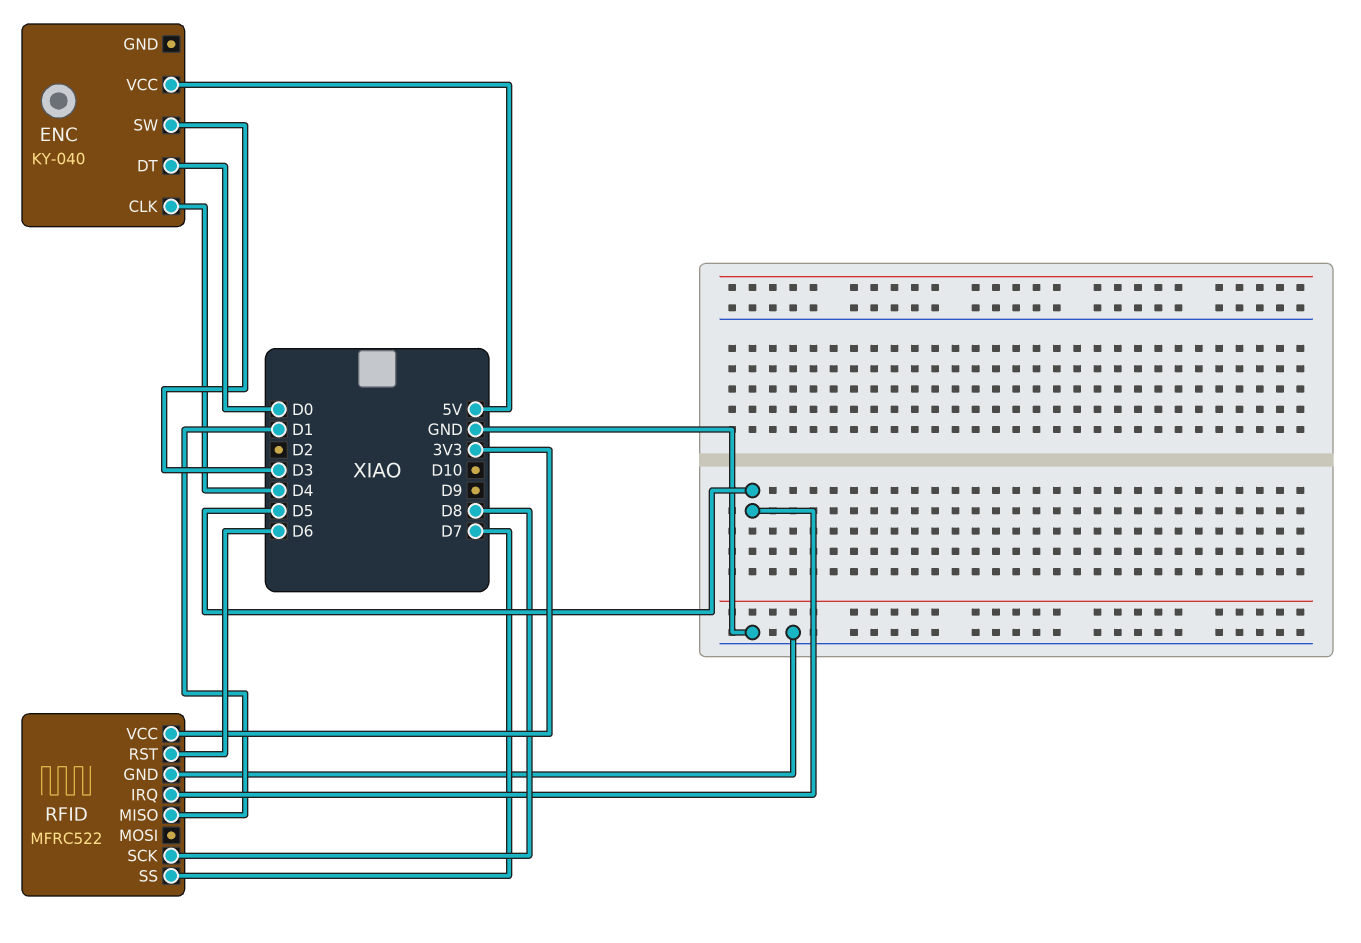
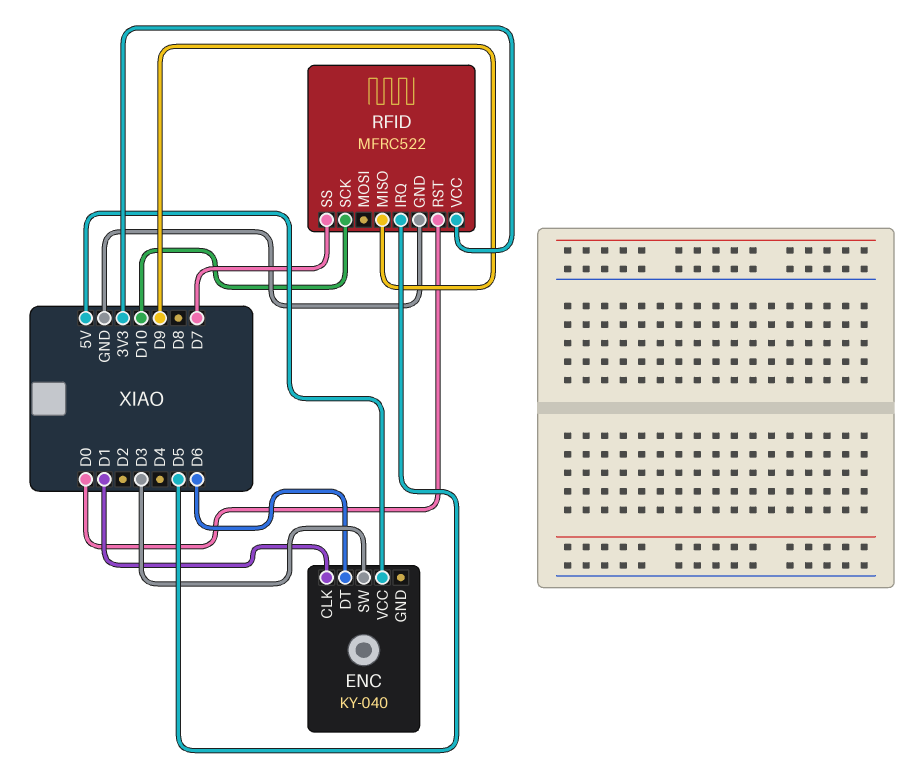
ENC pin CLK: D4 -> D1
ENC pin DT: D0 -> D6
RFID pin MISO: D1 -> D9
RFID pin RST: D6 -> D0
RFID pin SCK: D8 -> D10

